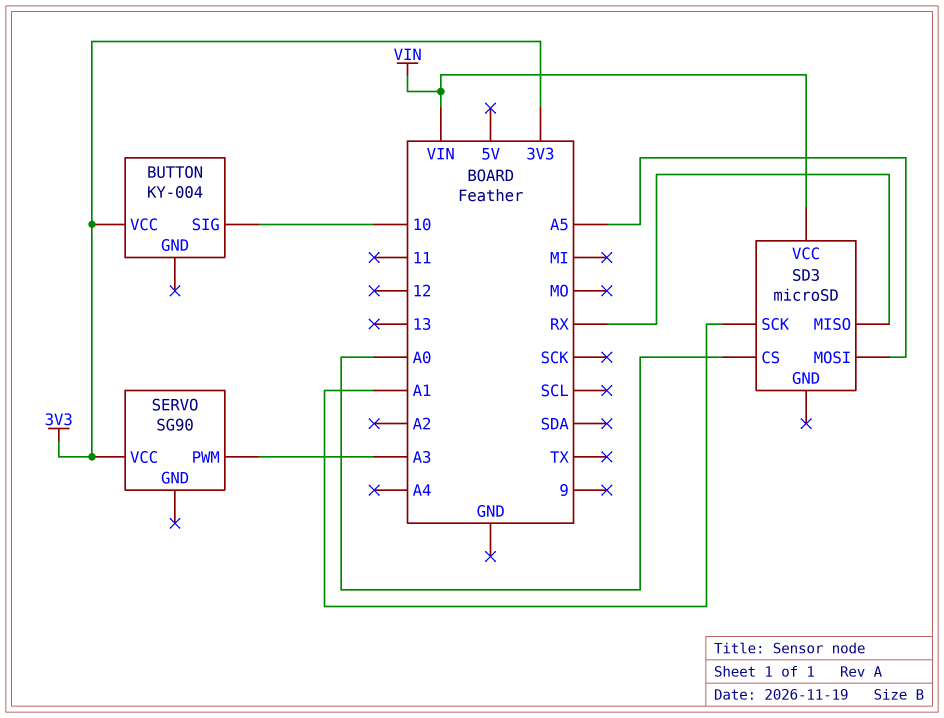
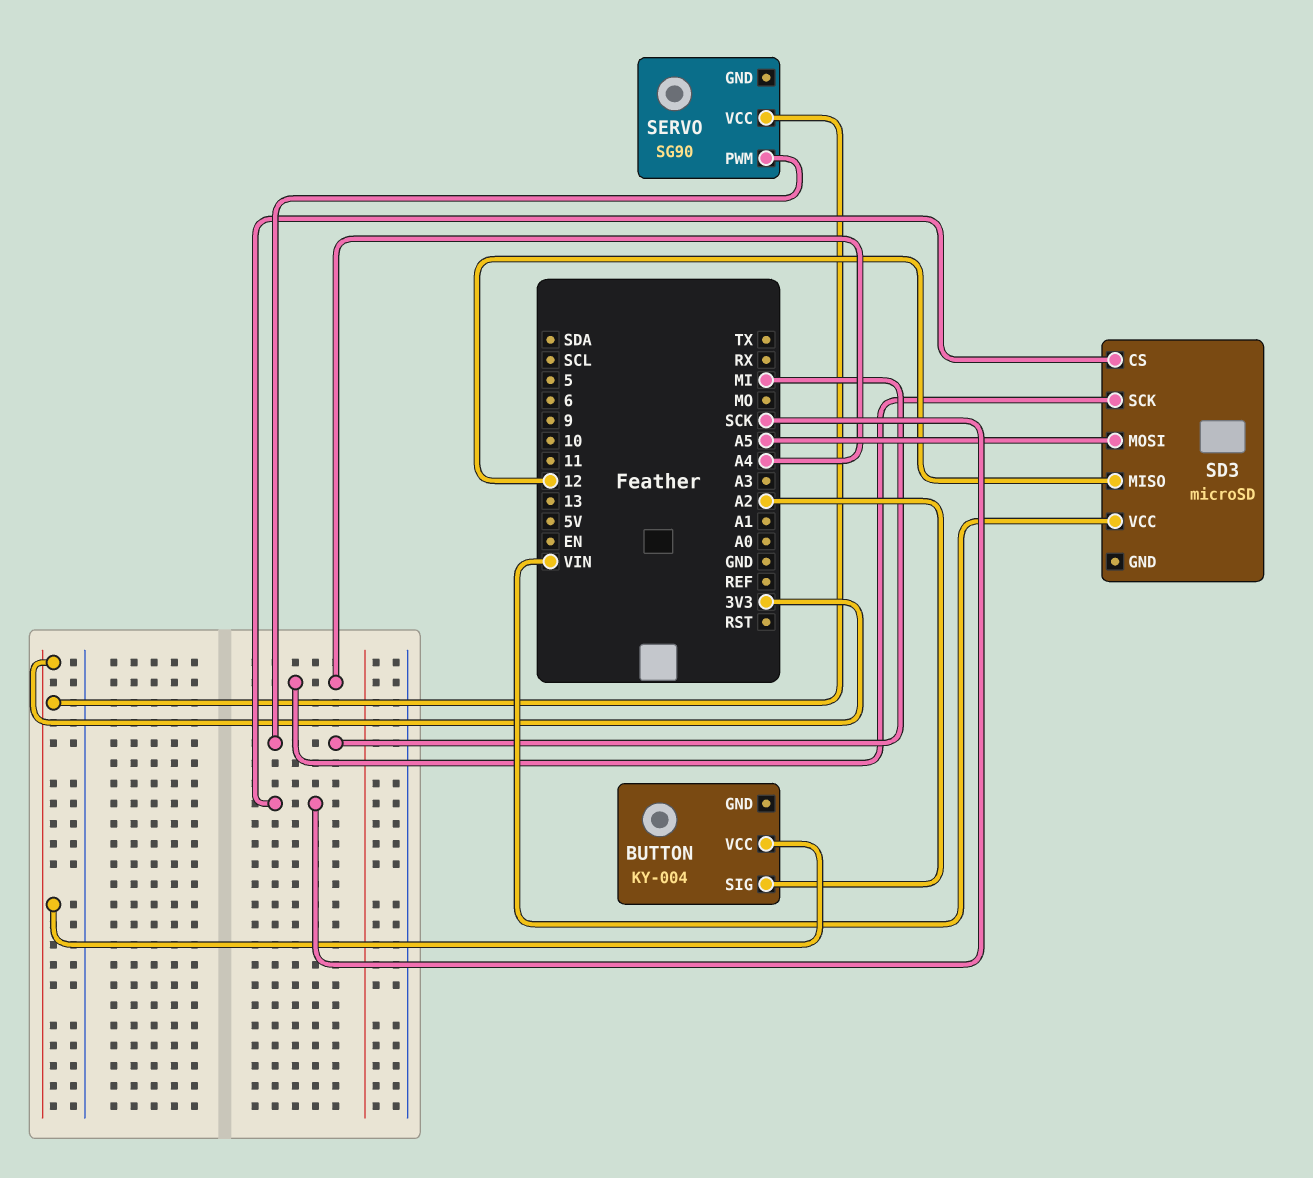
BUTTON pin SIG: 10 -> A2
SD3 pin CS: A0 -> SCK
SD3 pin MISO: RX -> 12
SD3 pin SCK: A1 -> A4
SERVO pin PWM: A3 -> MI

